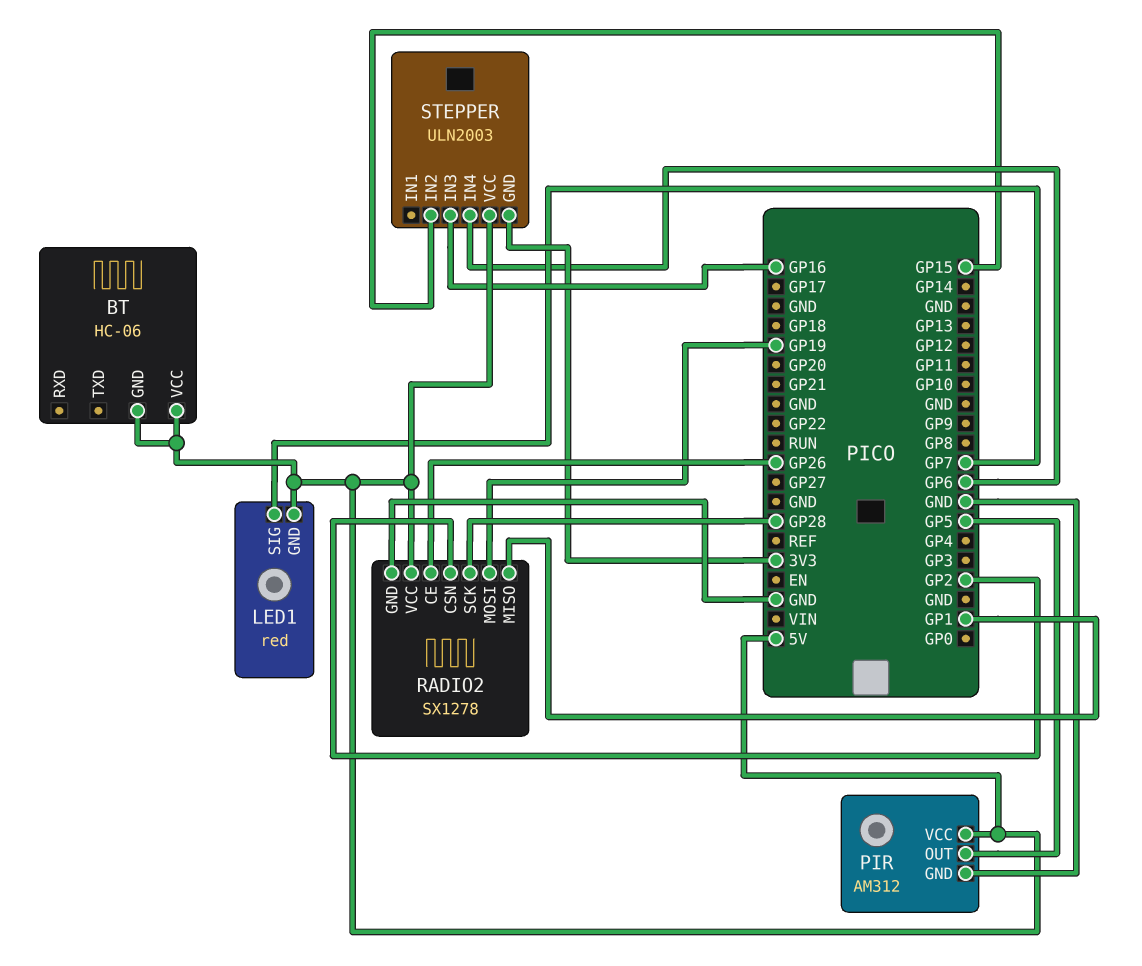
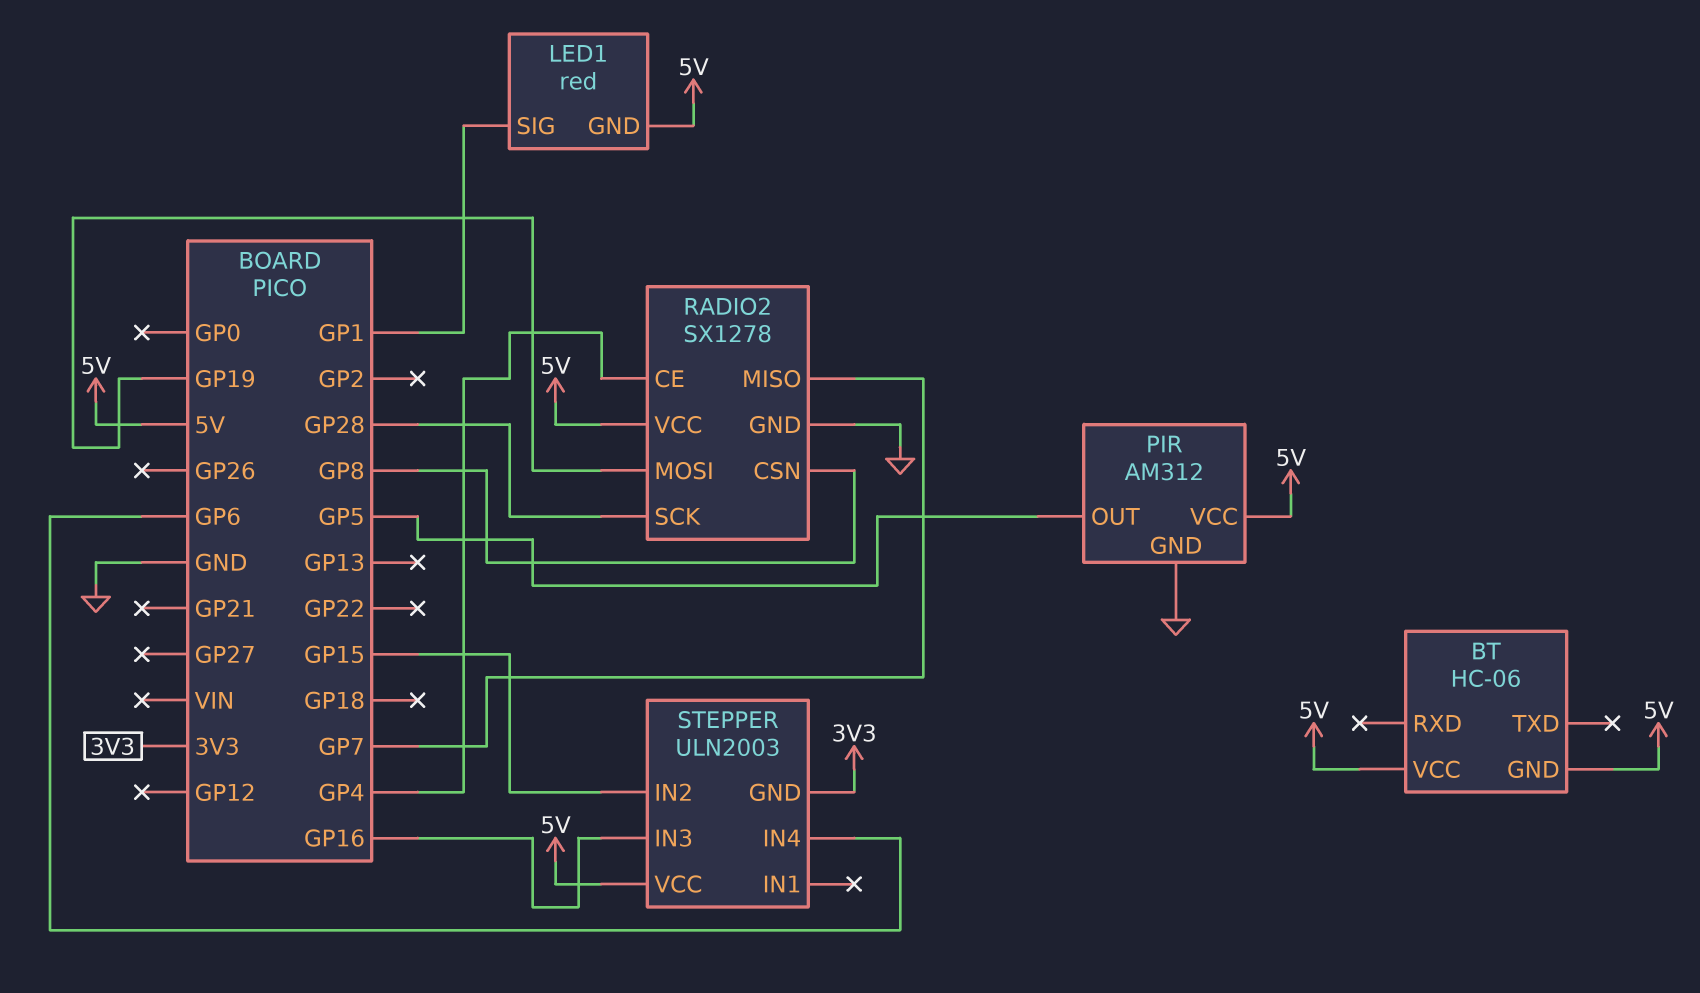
LED1 pin SIG: GP7 -> GP1
RADIO2 pin CE: GP26 -> GP4
RADIO2 pin CSN: GP2 -> GP8
RADIO2 pin MISO: GP1 -> GP7

